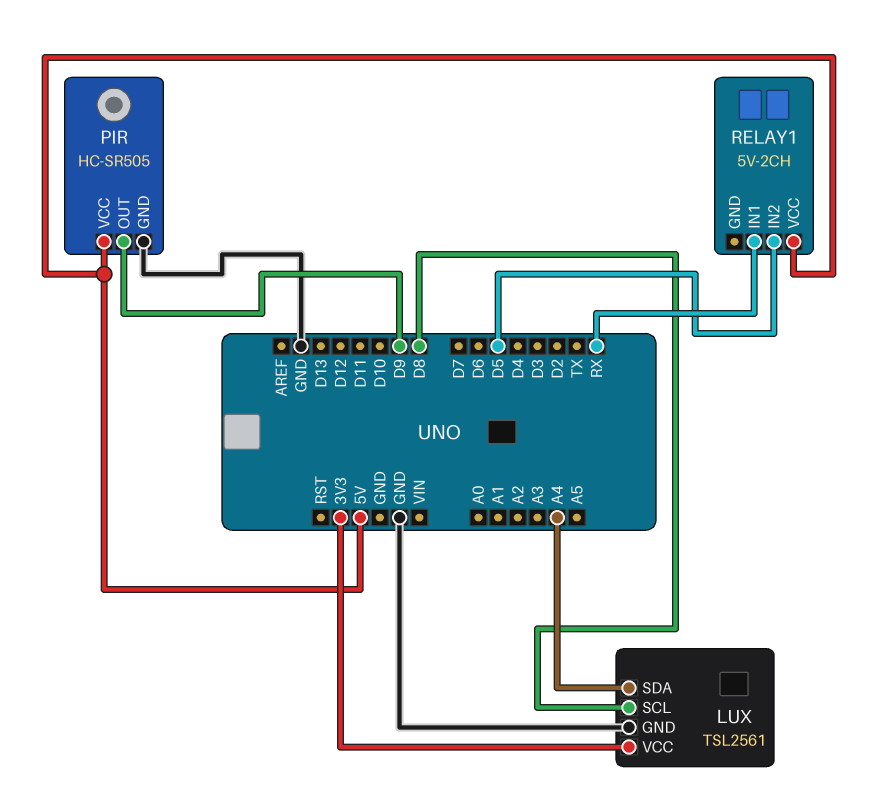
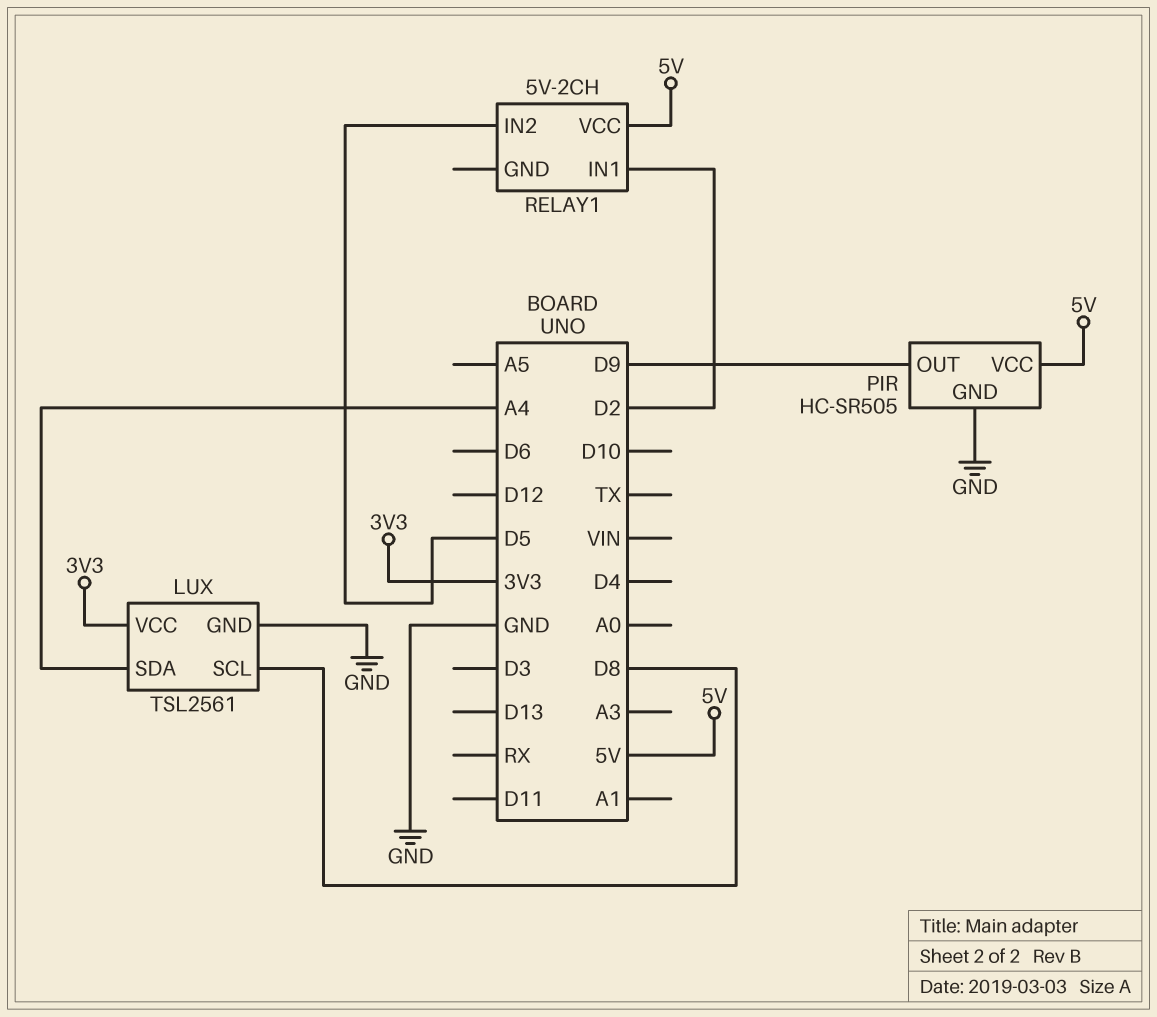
RELAY1 pin IN1: RX -> D2

